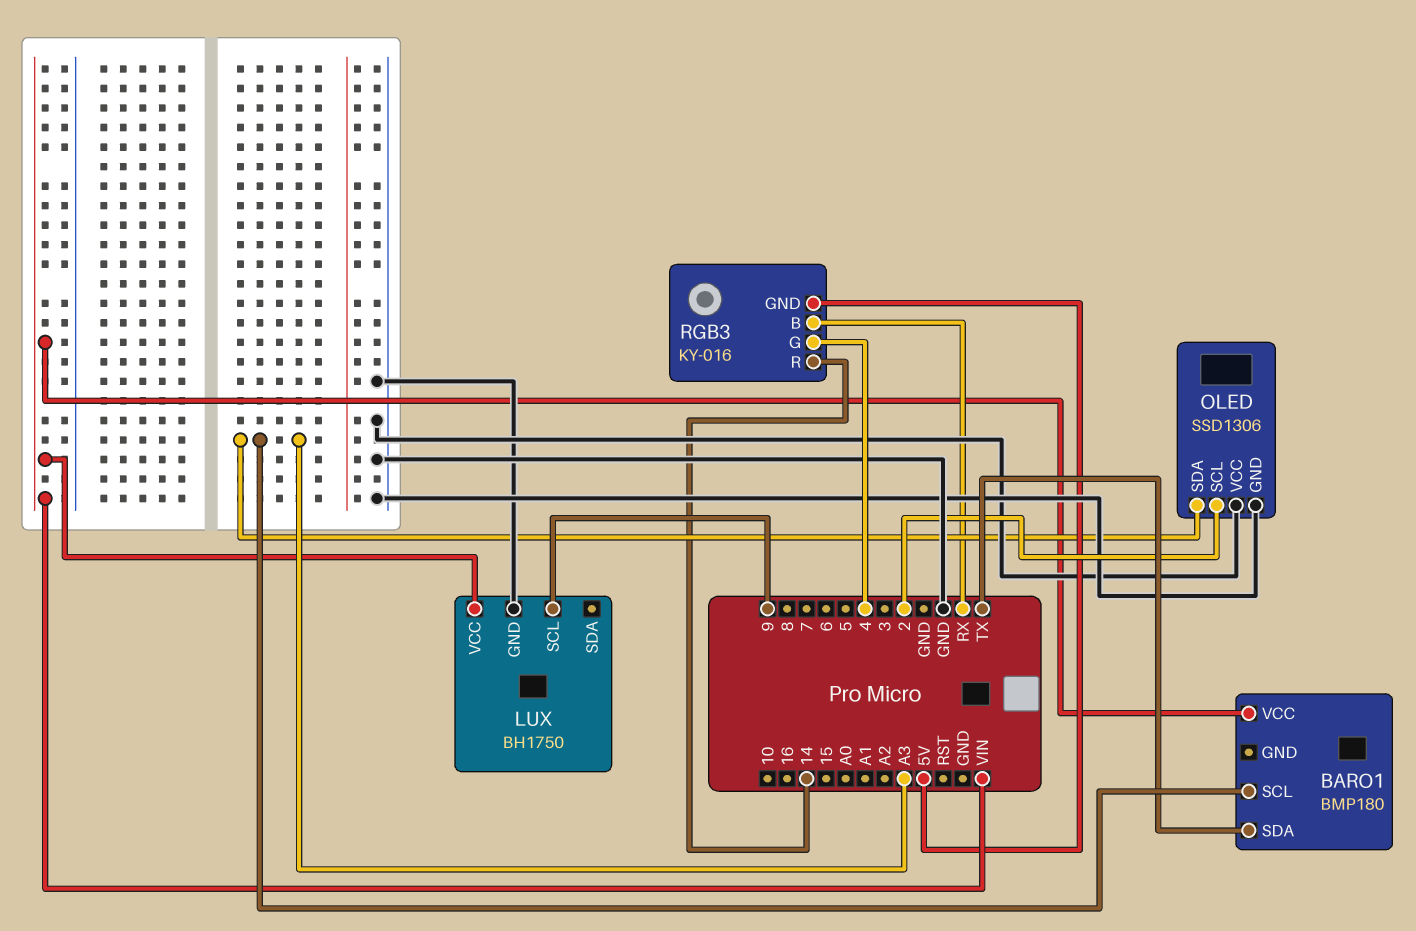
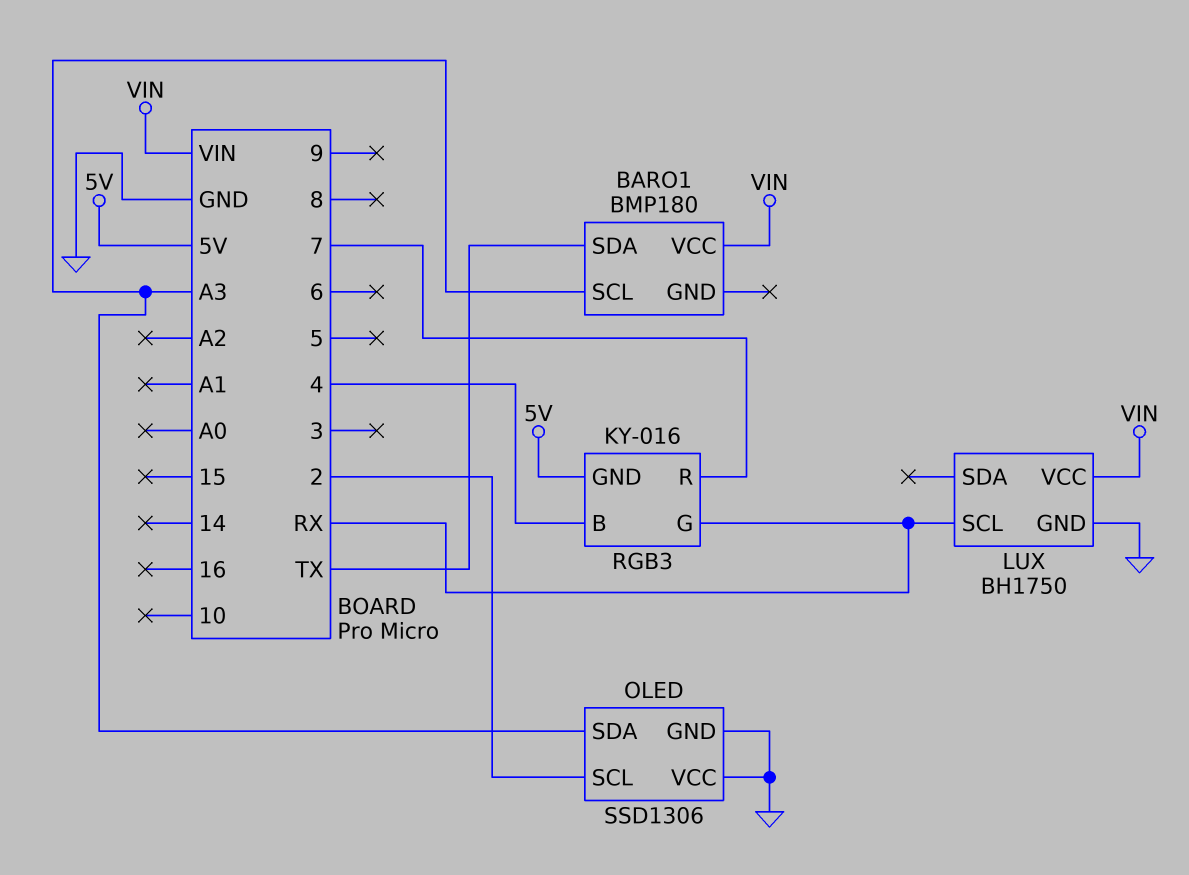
LUX pin SCL: 9 -> RX
RGB3 pin B: RX -> 4
RGB3 pin G: 4 -> RX
RGB3 pin R: 14 -> 7

